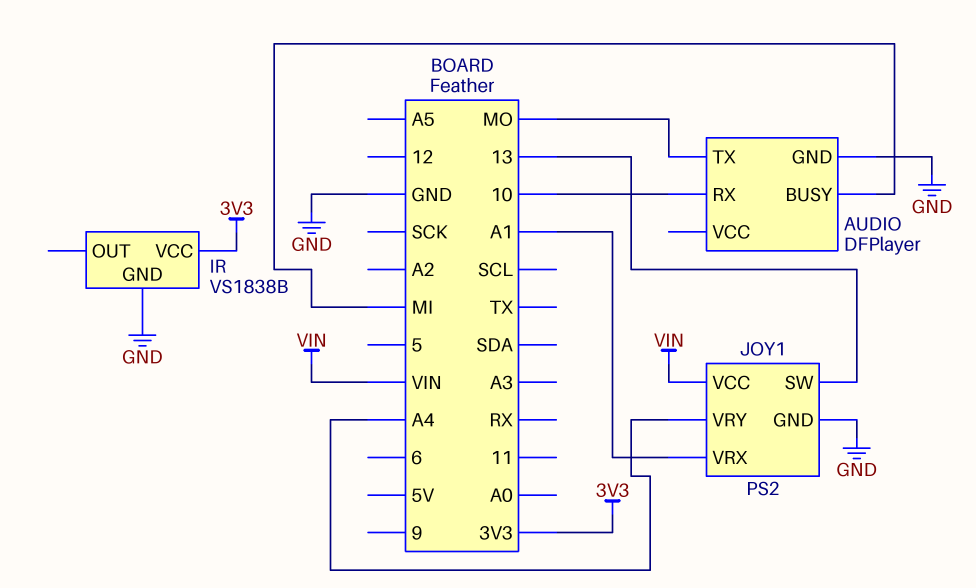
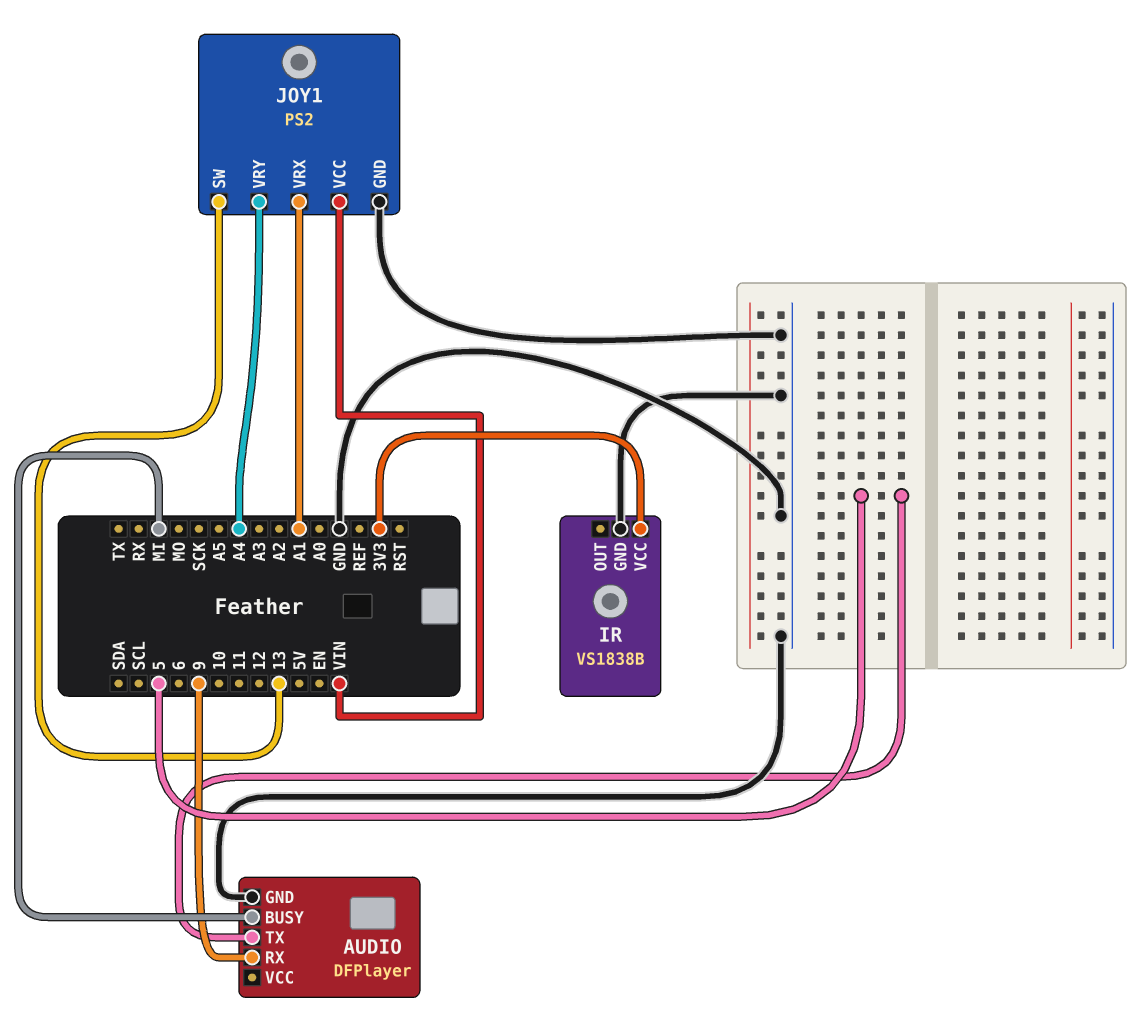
AUDIO pin RX: 10 -> 9
AUDIO pin TX: MO -> 5

